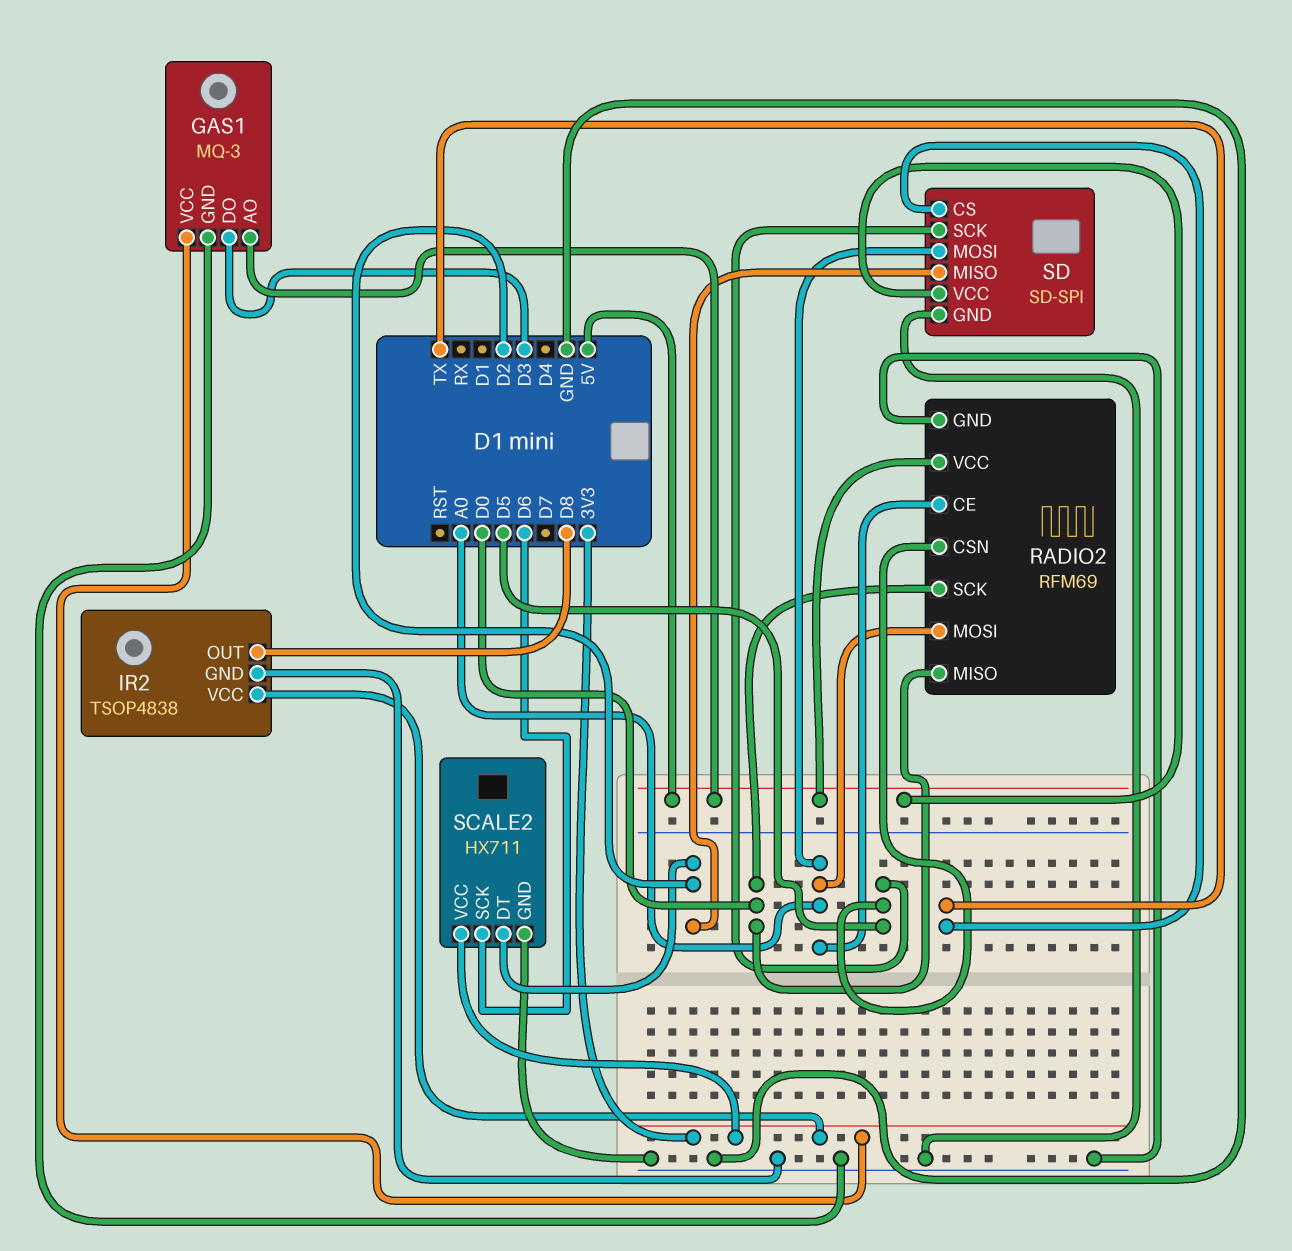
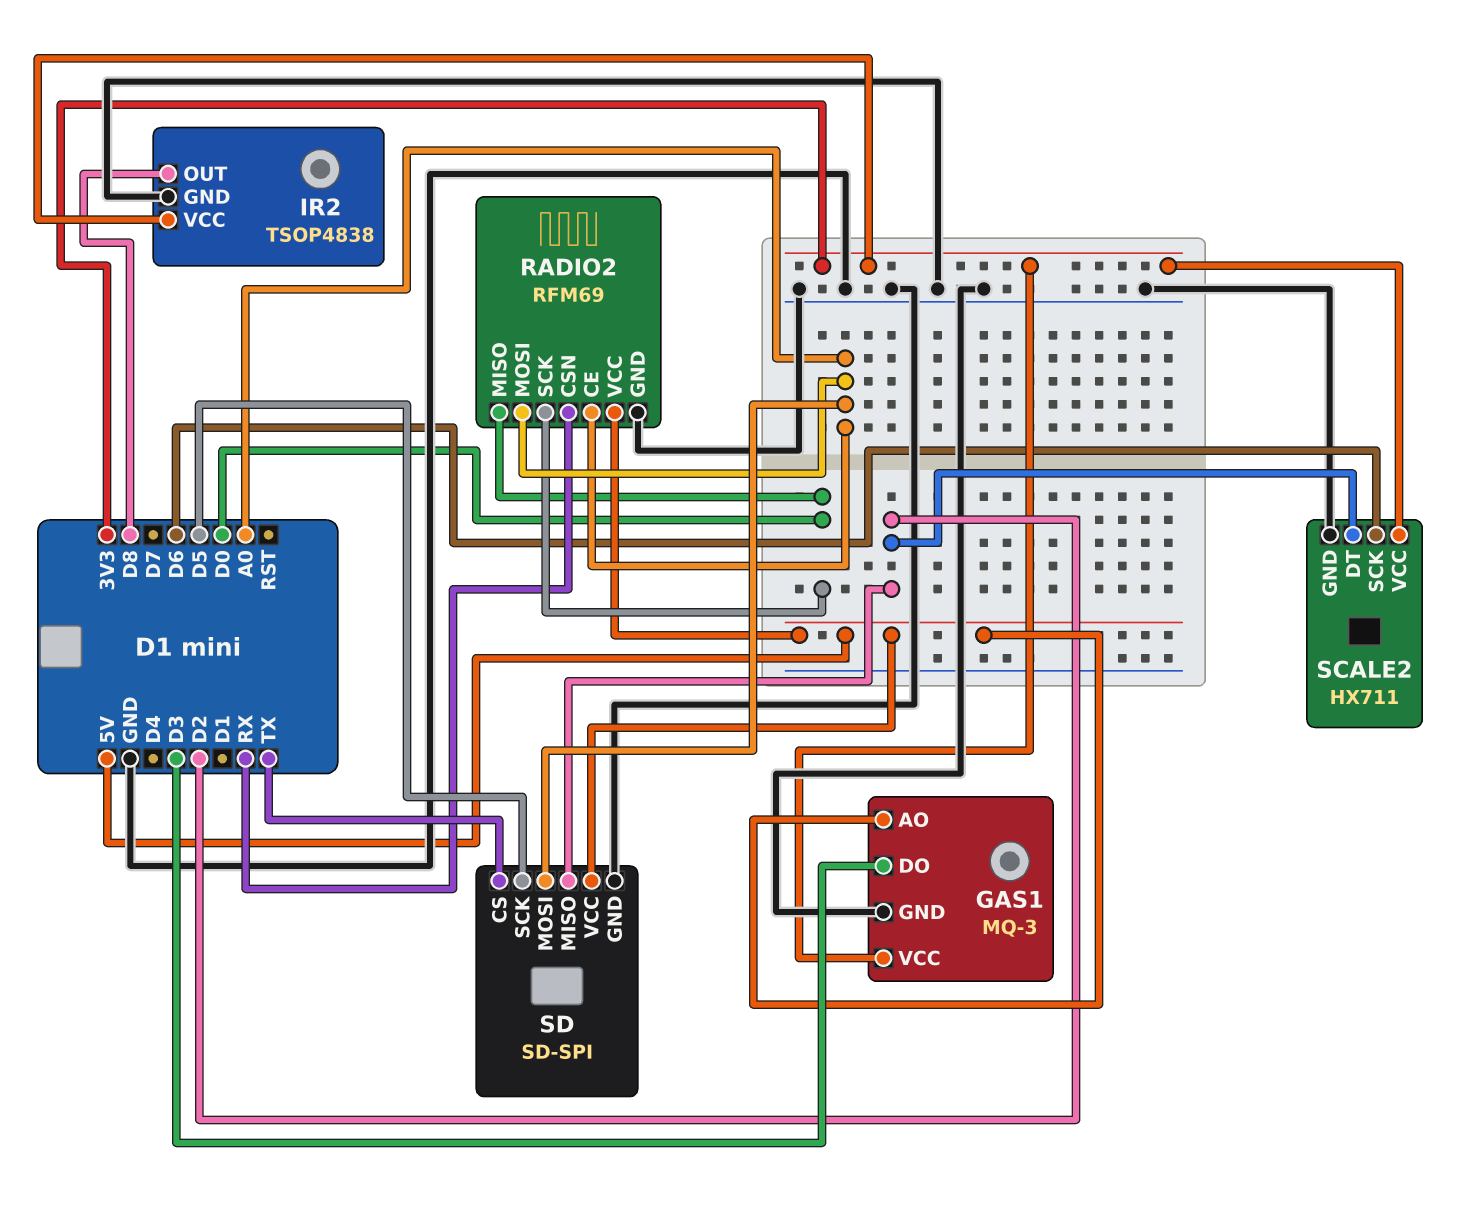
RADIO2 pin CSN: D5 -> RX

